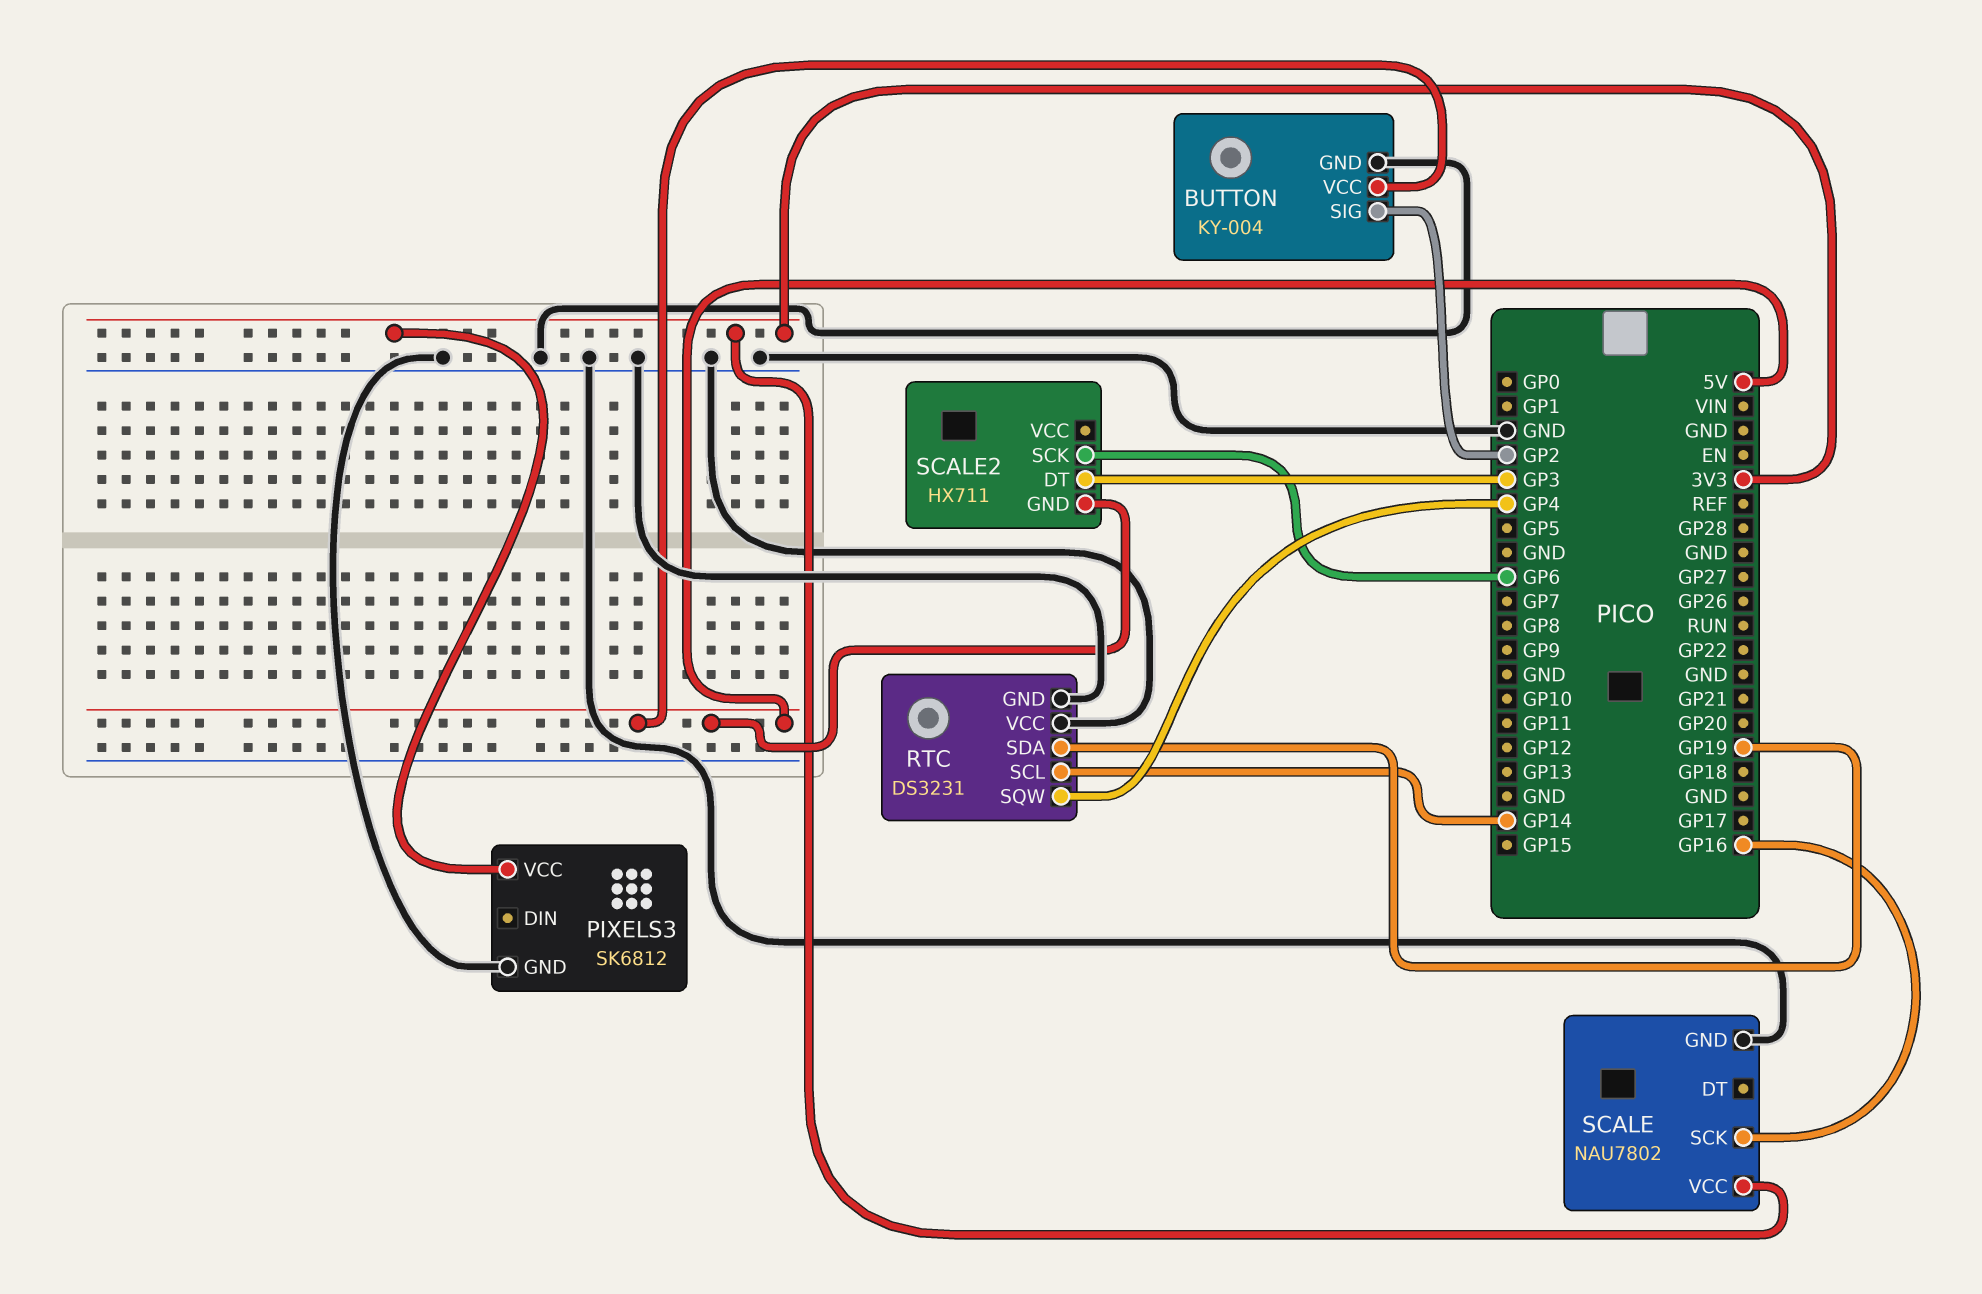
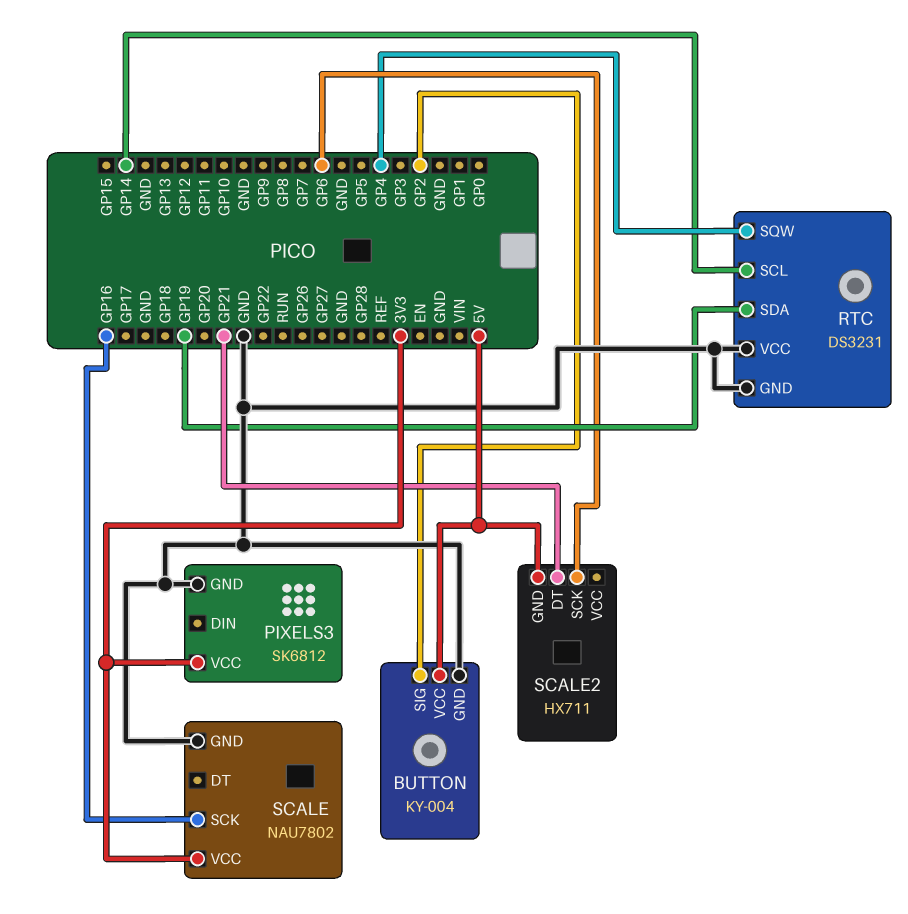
SCALE2 pin DT: GP3 -> GP21

